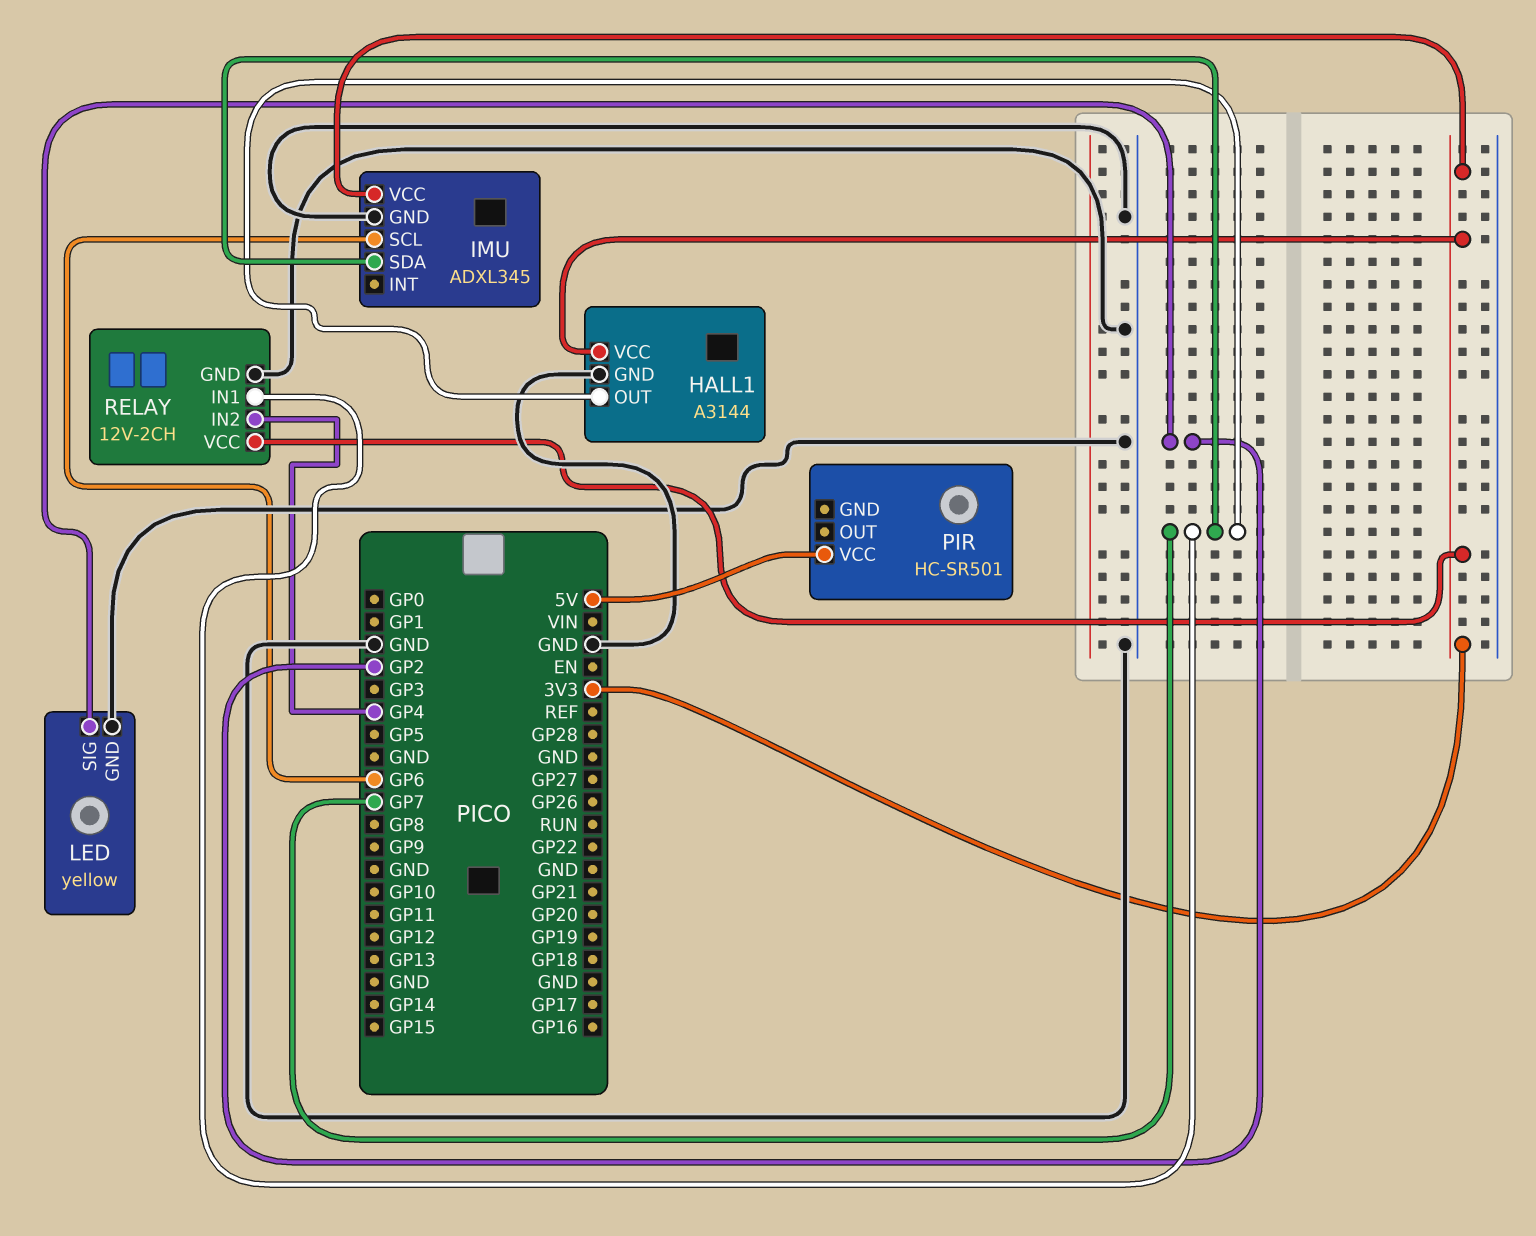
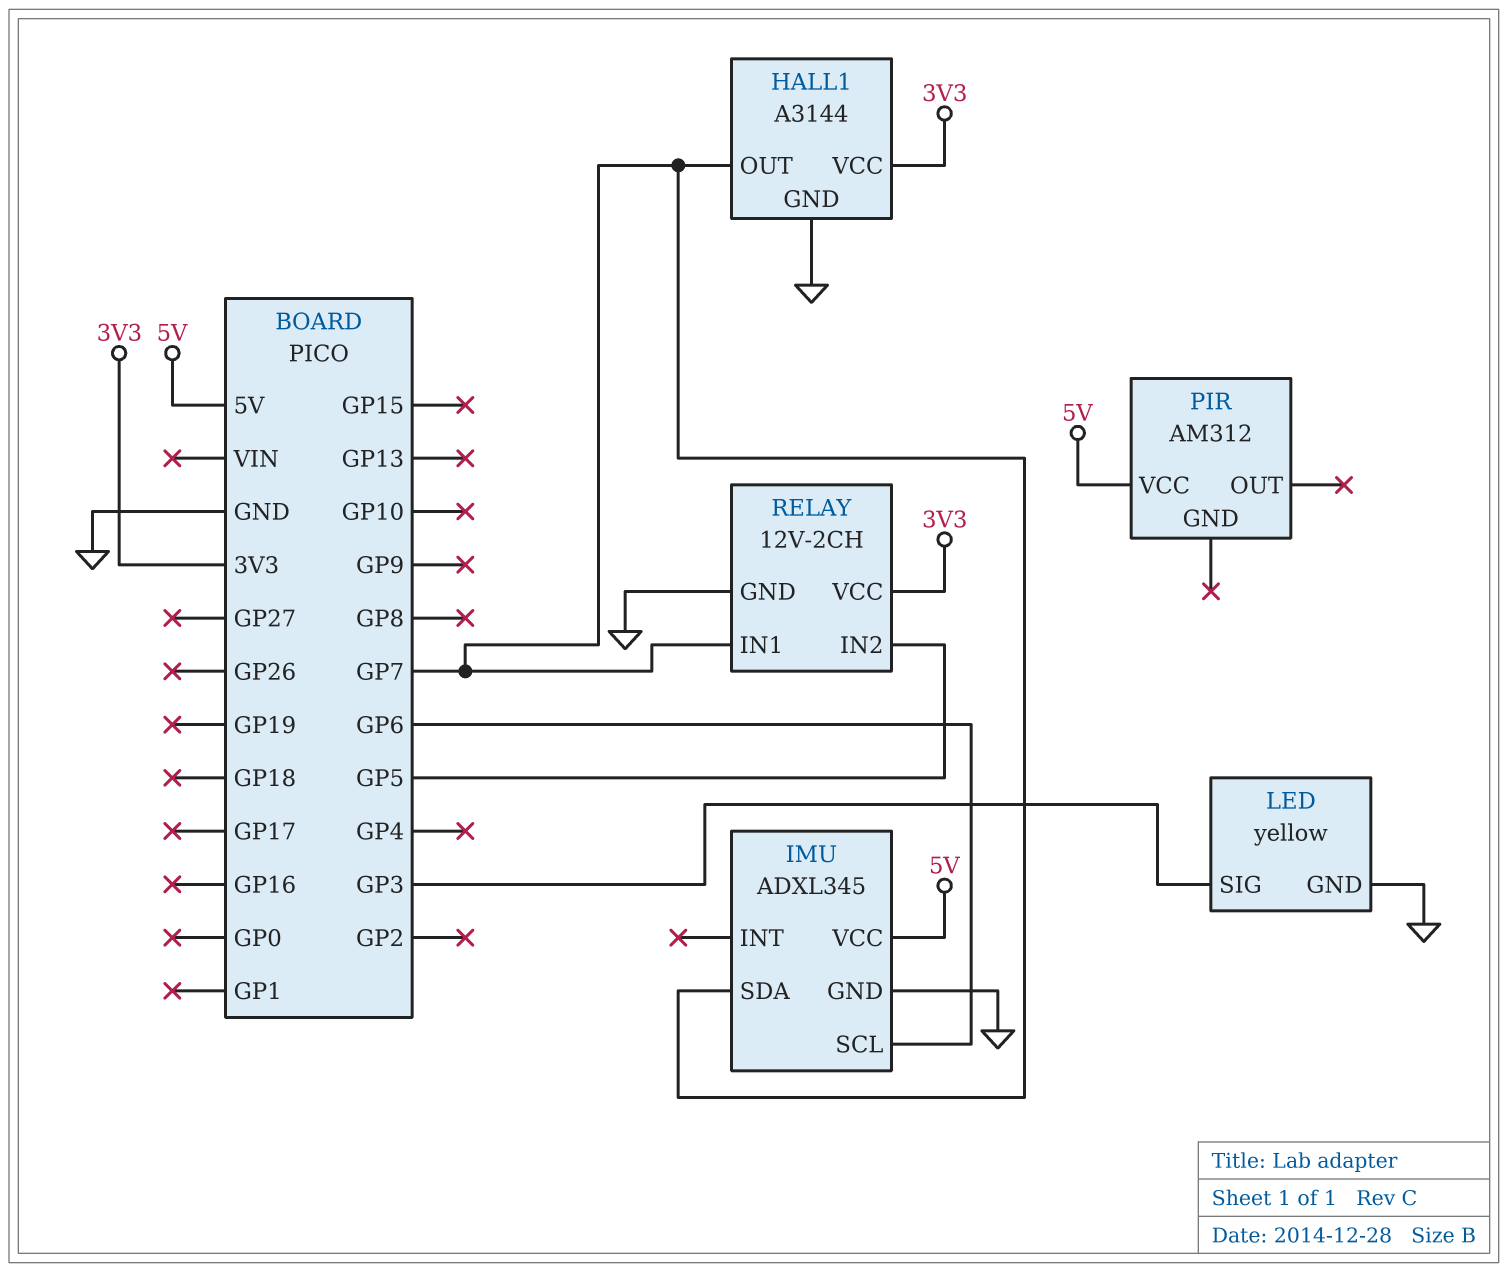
IMU pin VCC: 3V3 -> 5V
LED pin SIG: GP2 -> GP3
PIR: HC-SR501 -> AM312
RELAY pin IN2: GP4 -> GP5

